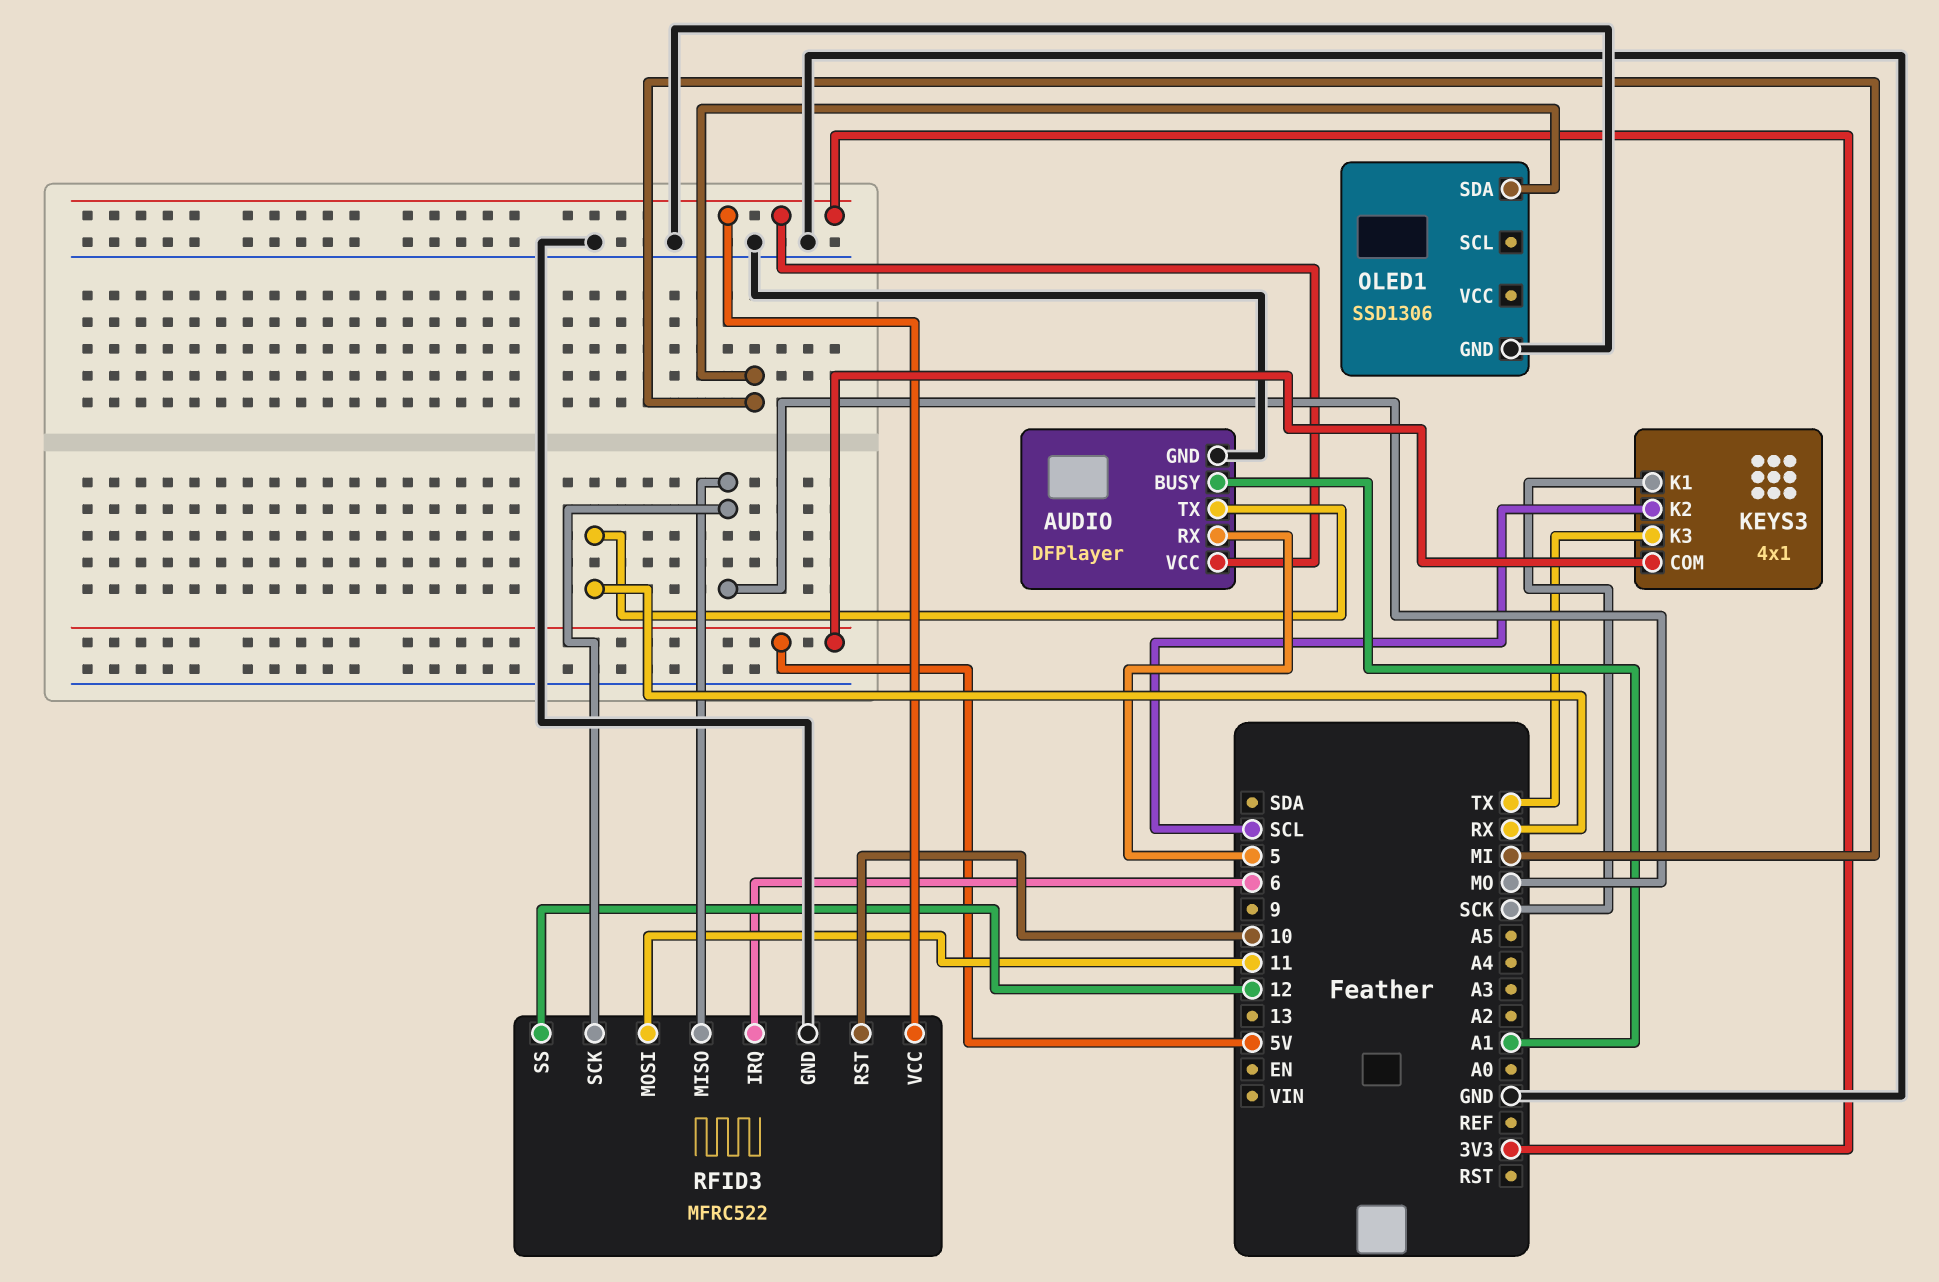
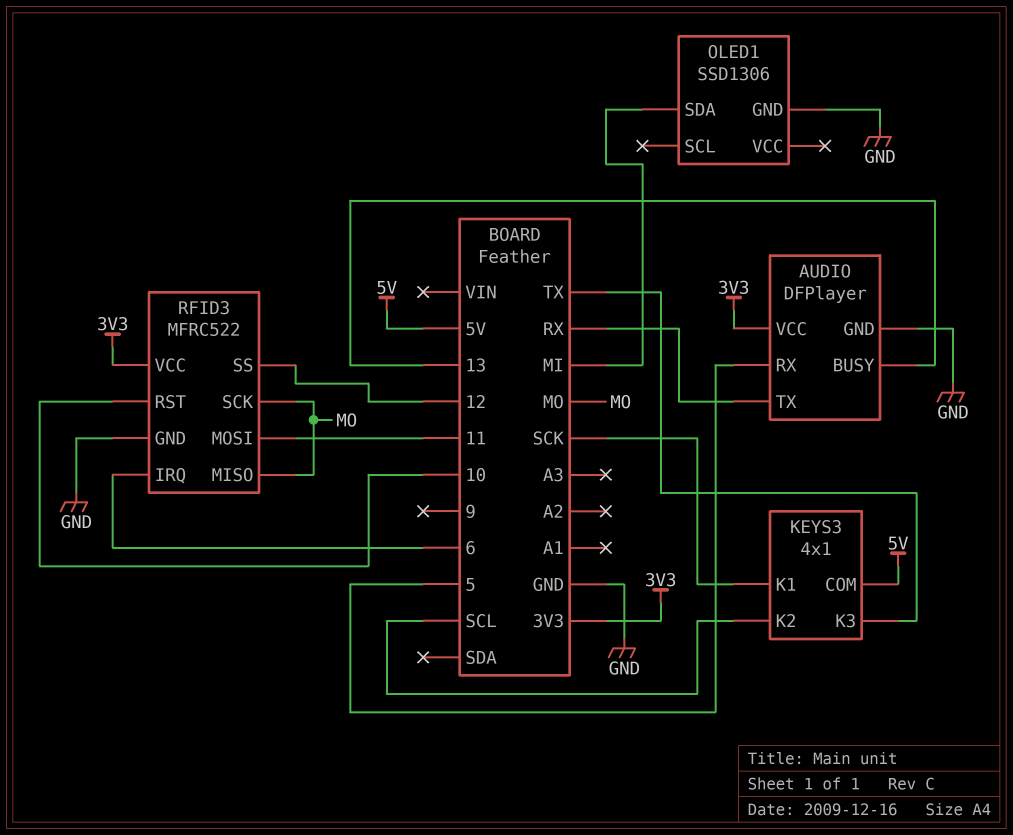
AUDIO pin BUSY: A1 -> 13

